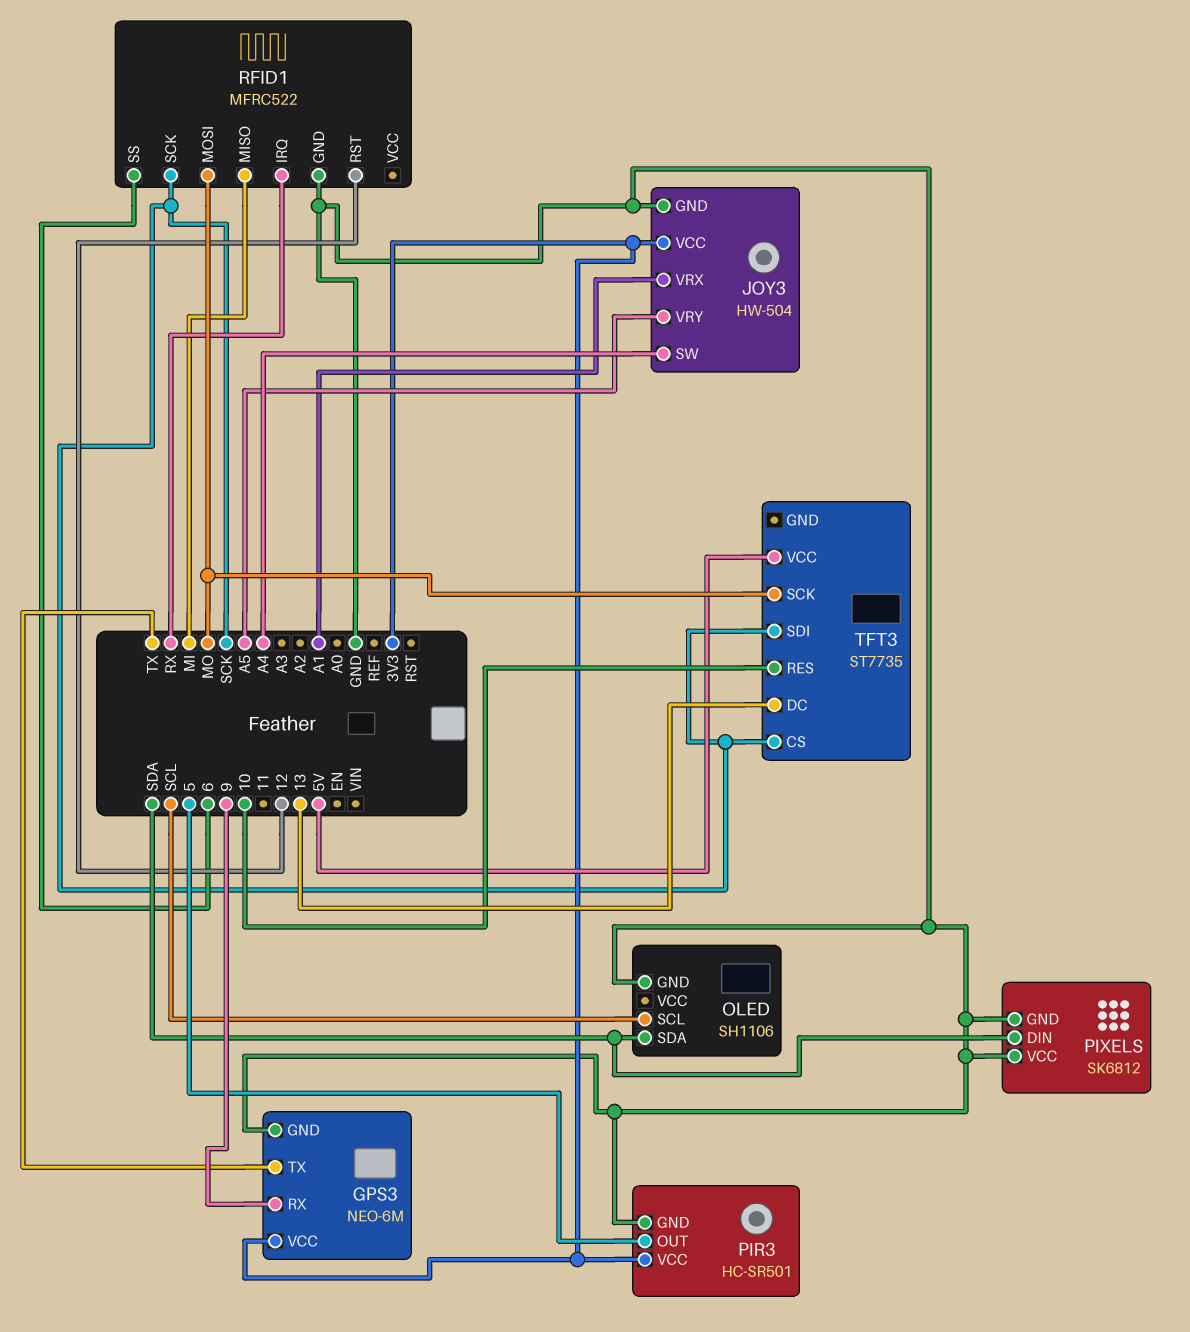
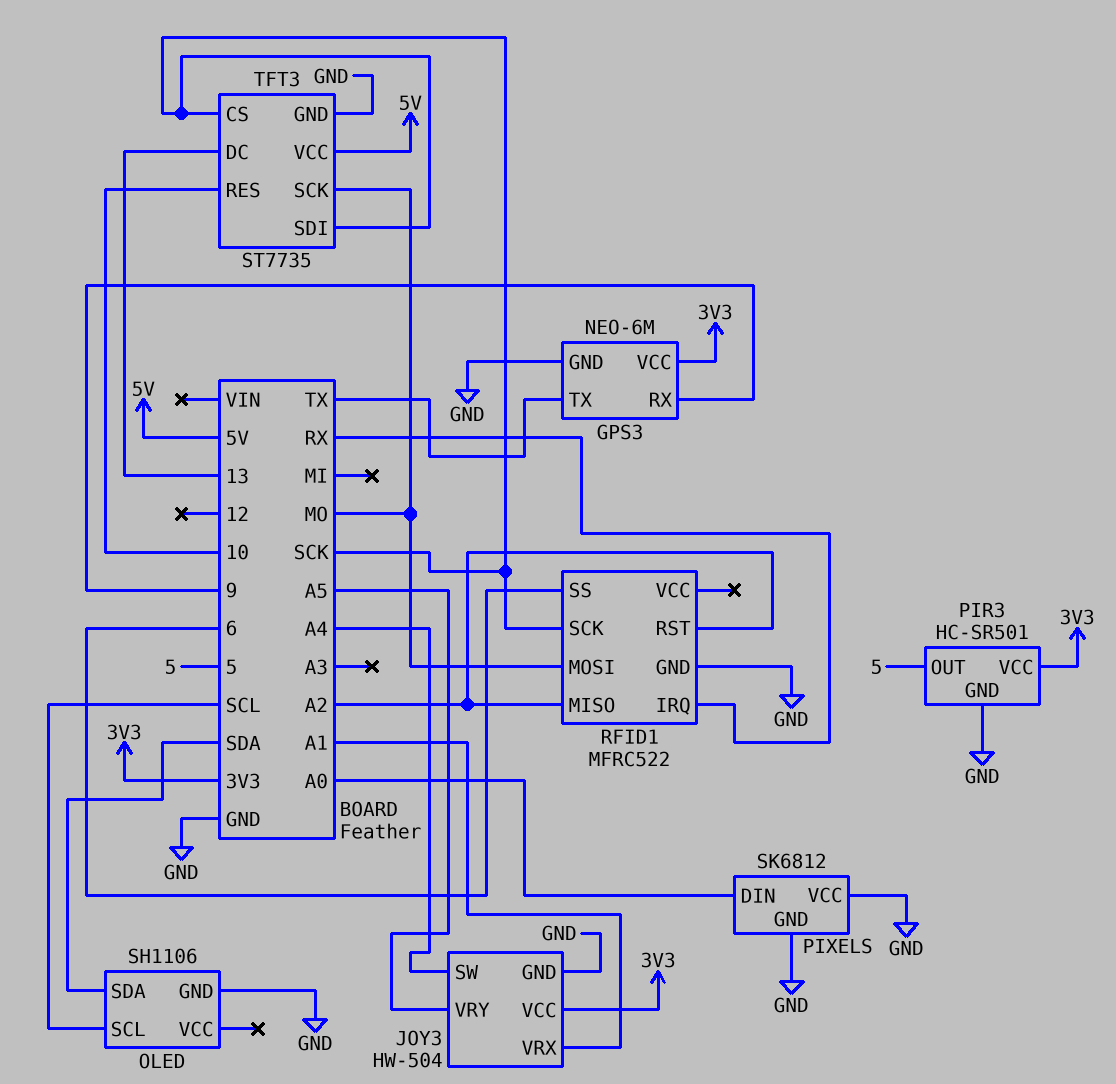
PIXELS pin DIN: SDA -> A0
RFID1 pin MISO: MI -> A2
RFID1 pin RST: 12 -> A2
TFT3 pin GND: none -> GND

